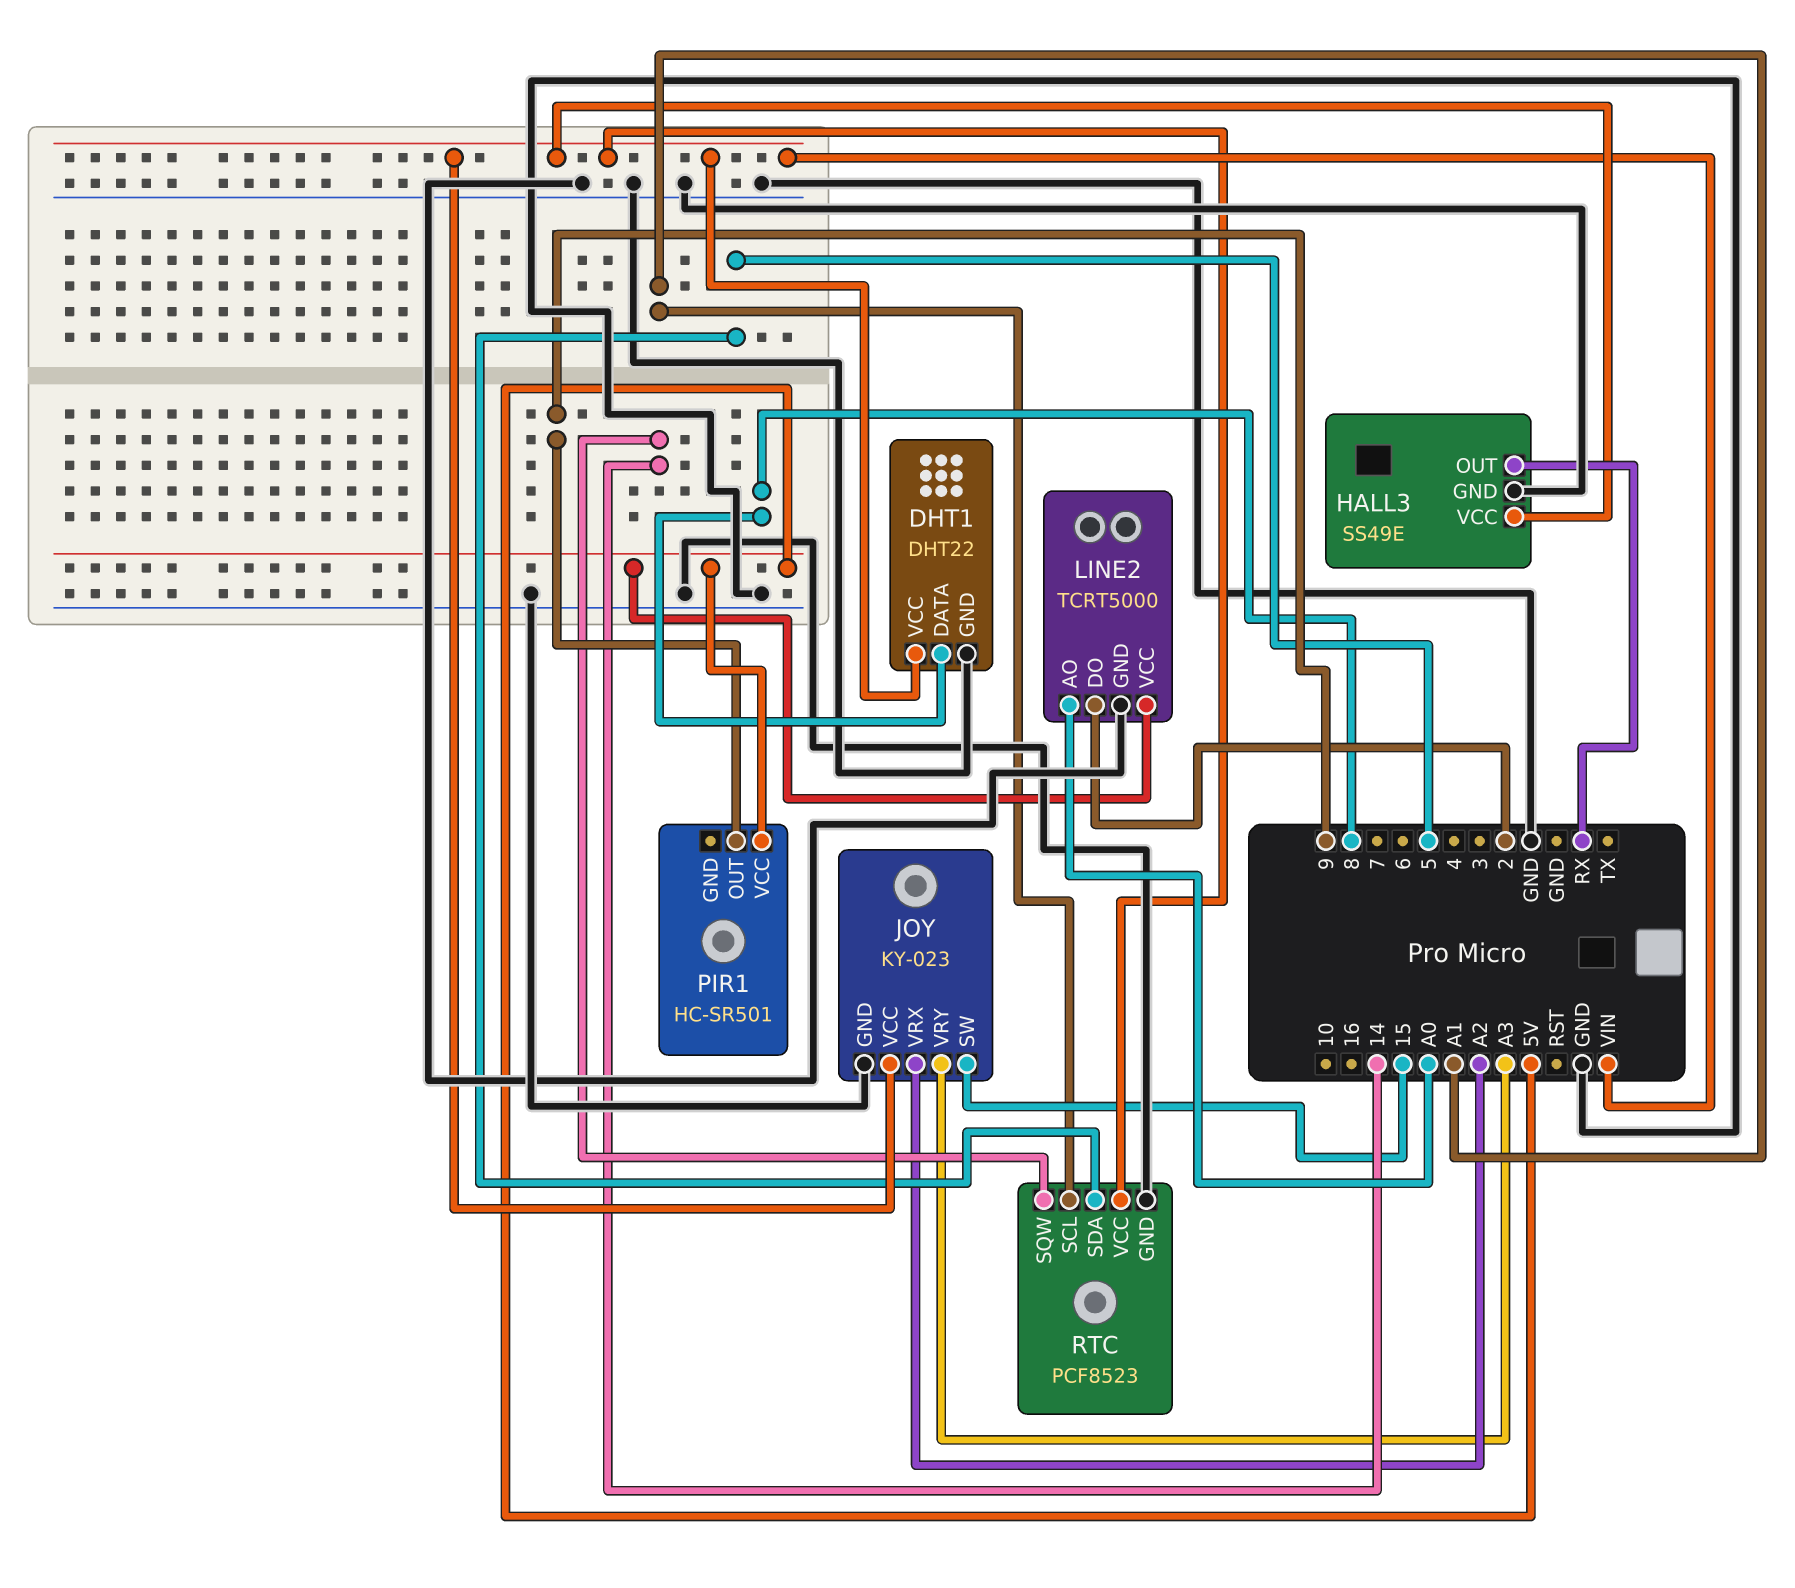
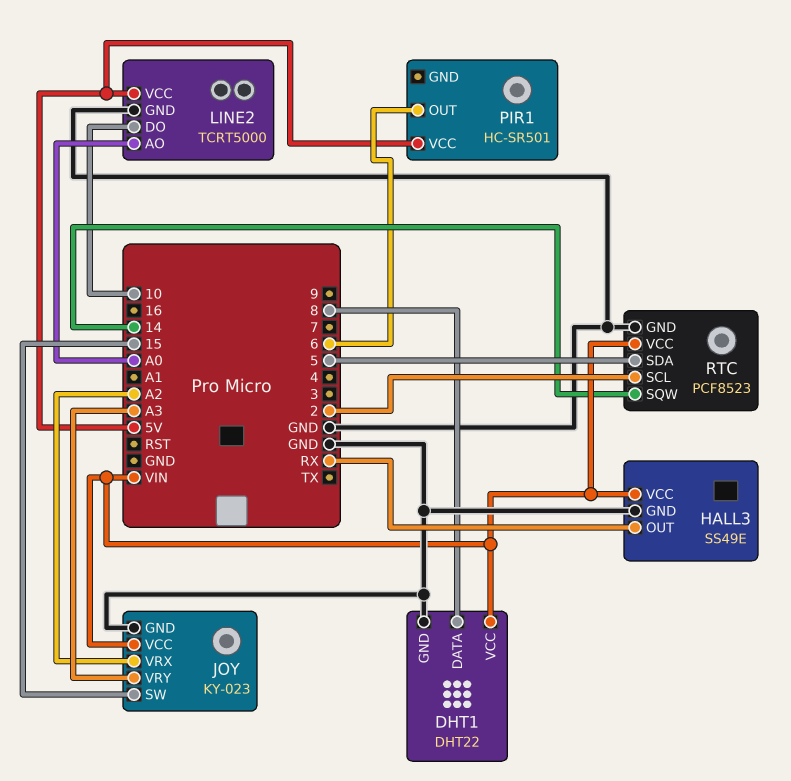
LINE2 pin DO: 2 -> 10
PIR1 pin OUT: 9 -> 6
RTC pin SCL: A1 -> 2

